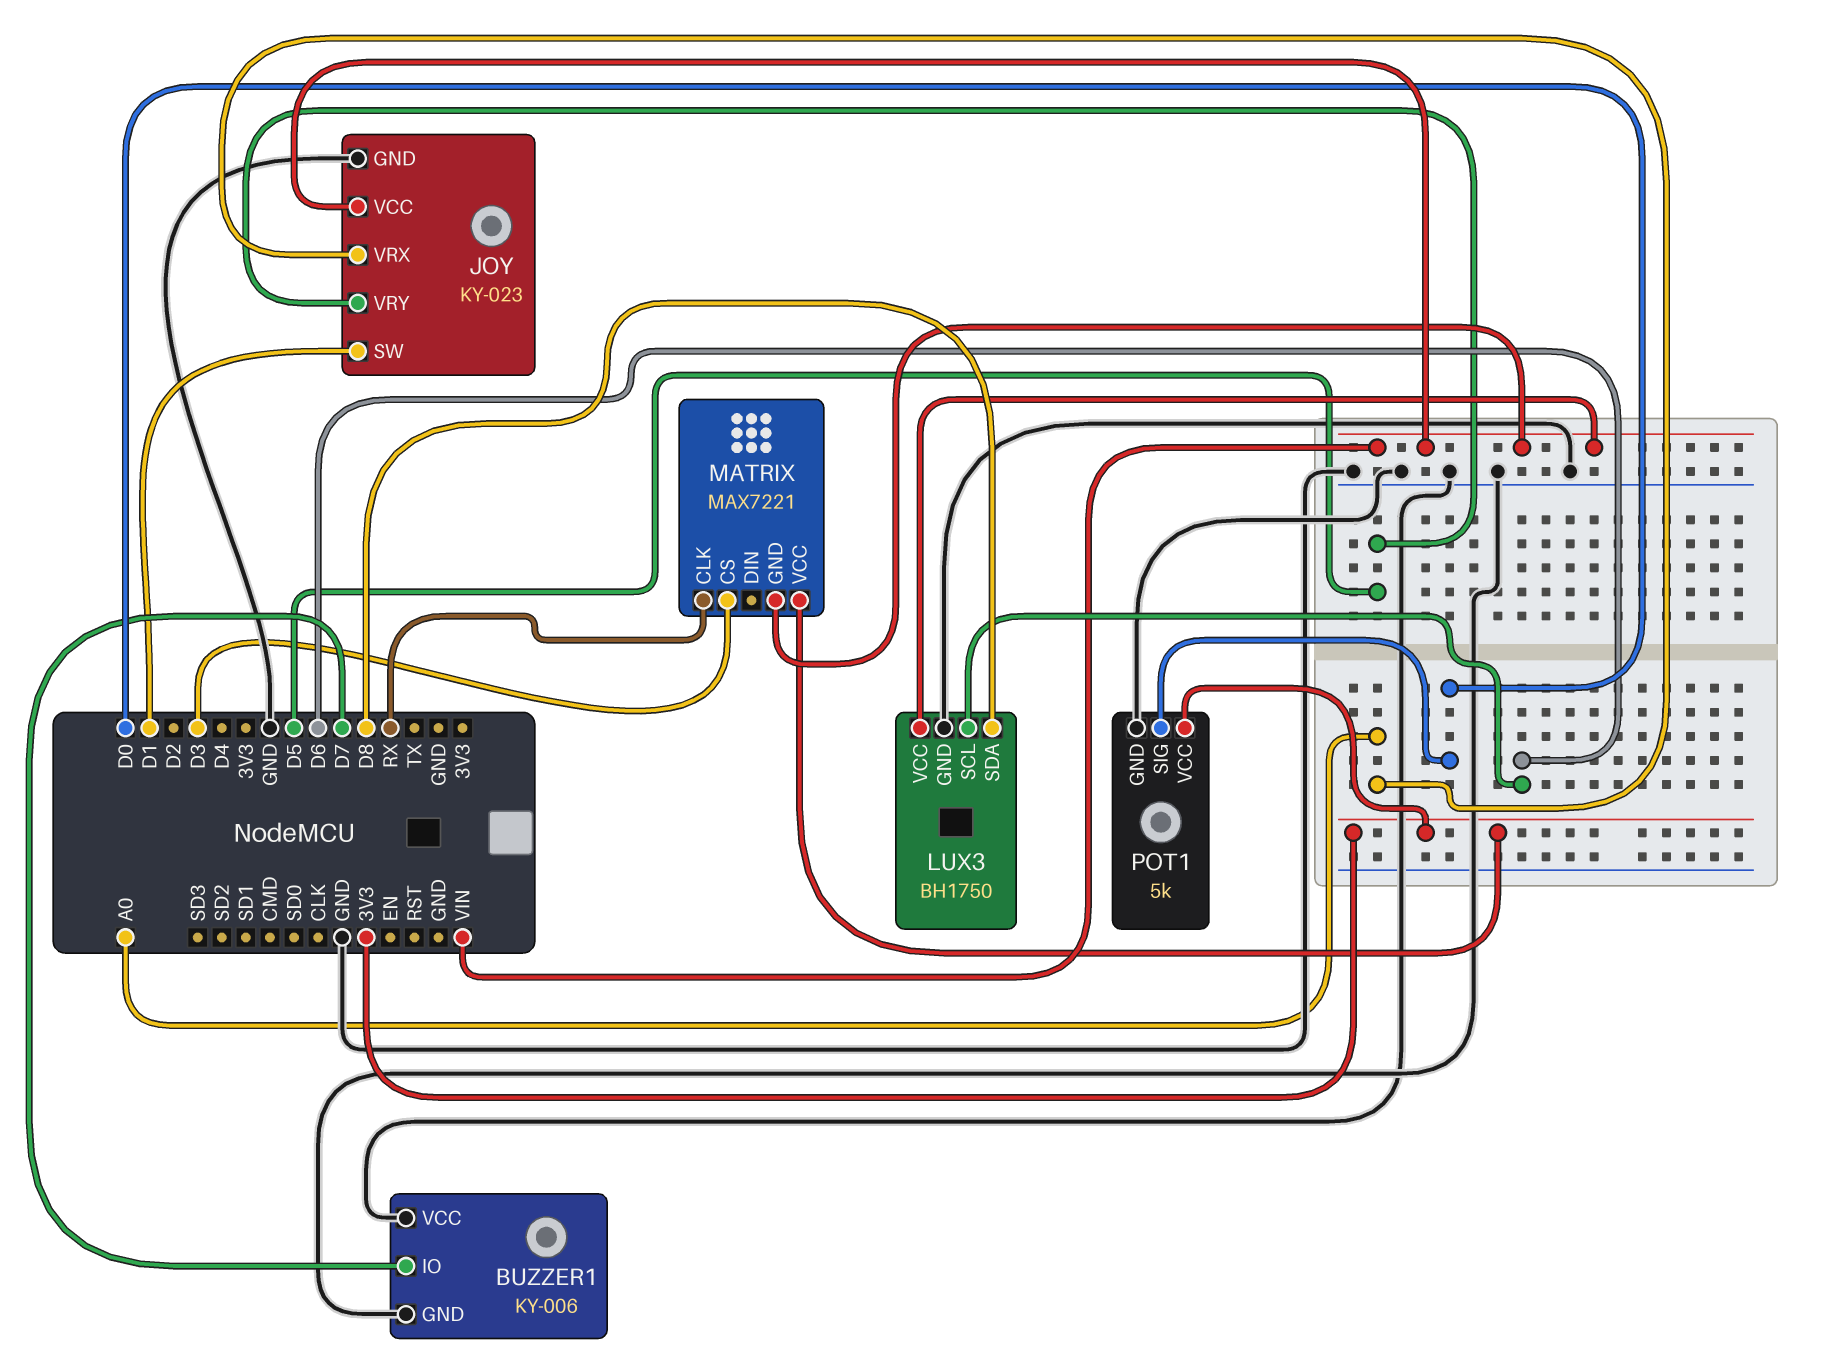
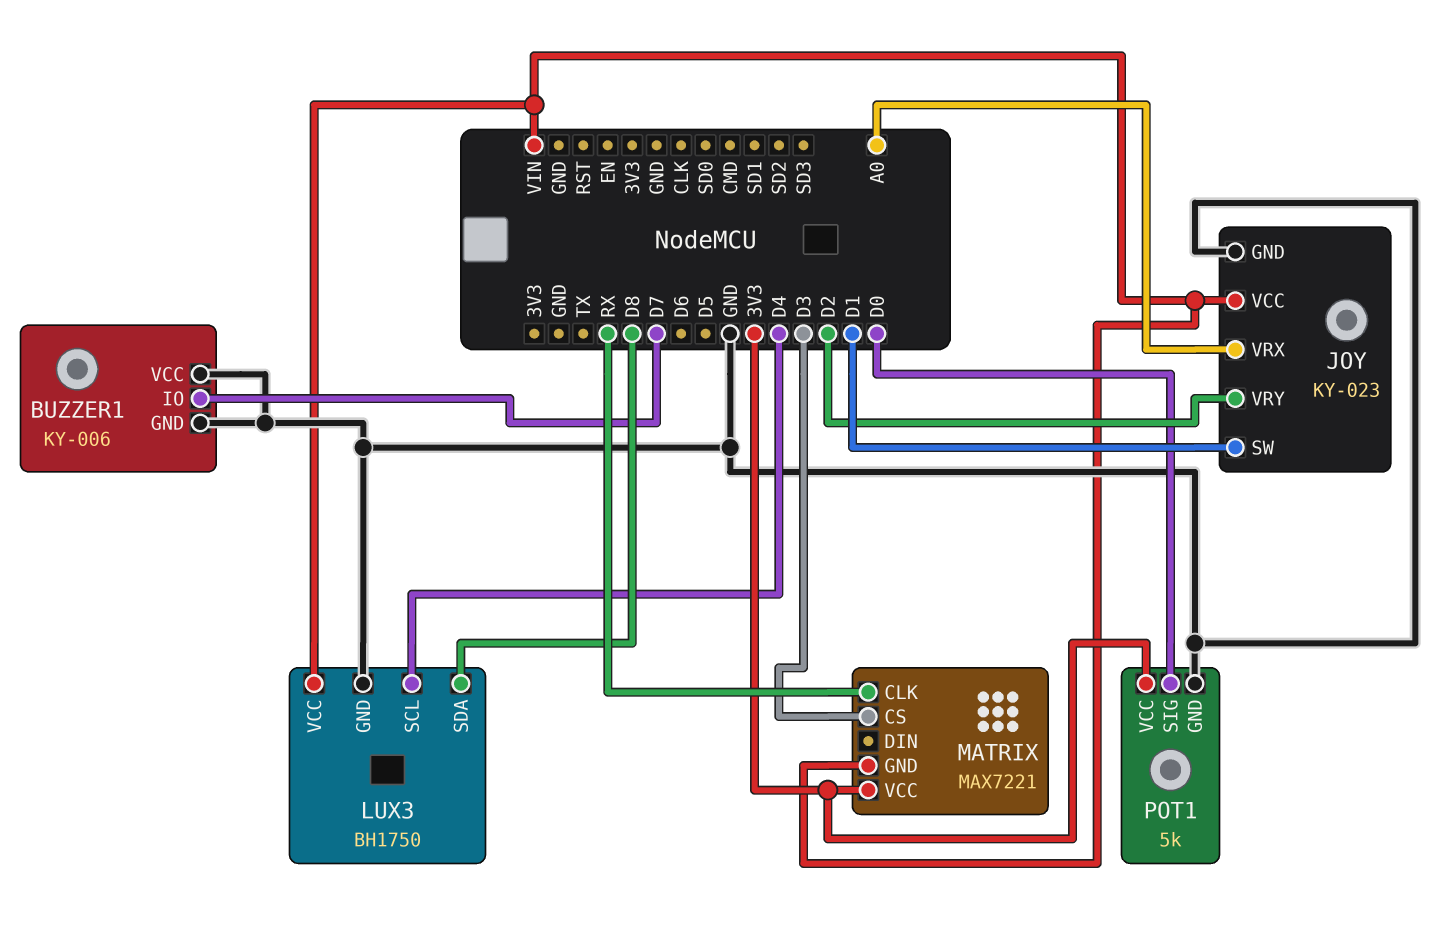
JOY pin VRY: D5 -> D2
LUX3 pin SCL: D6 -> D4

